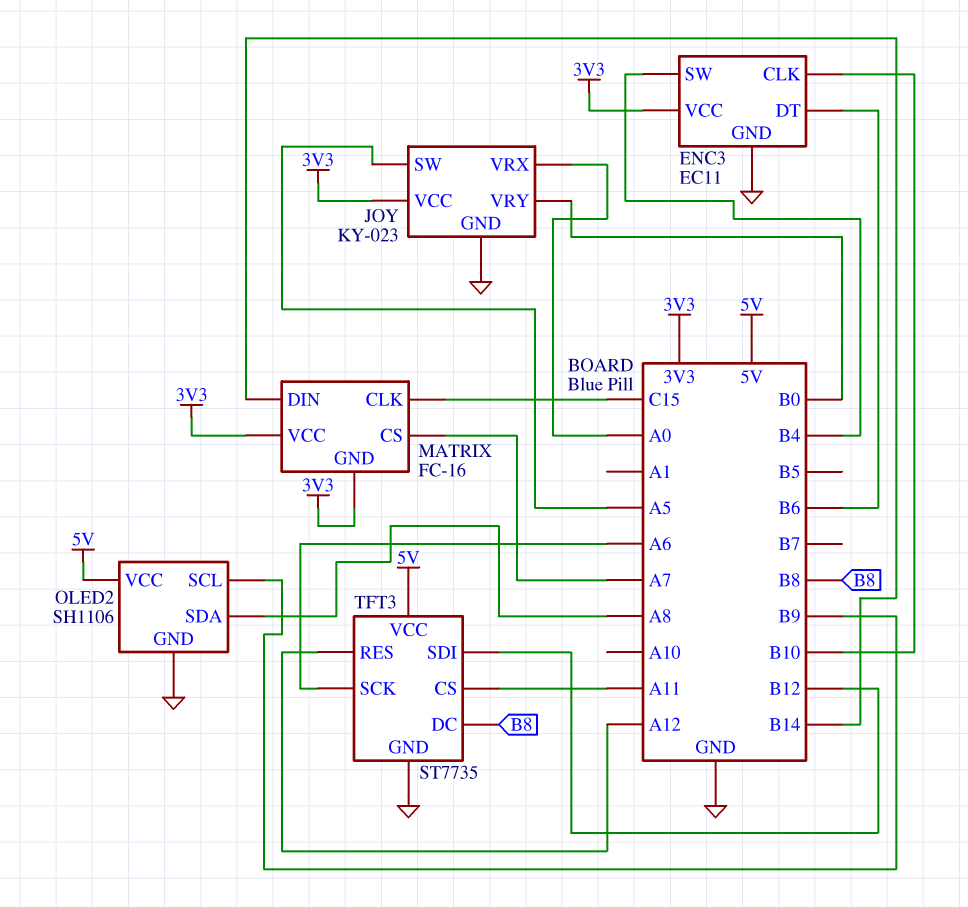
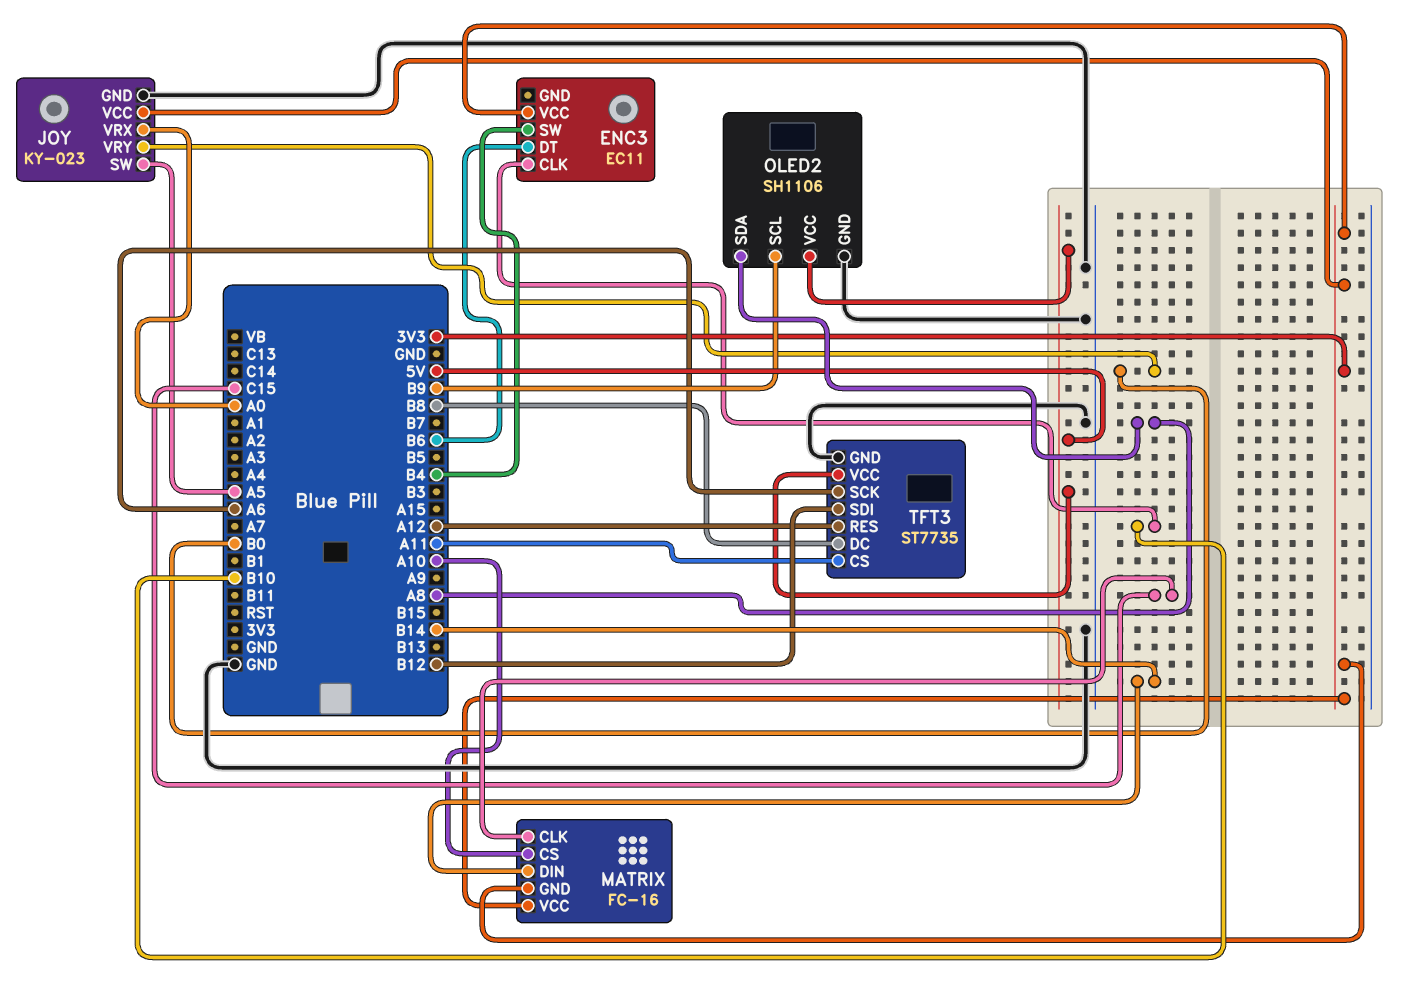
ENC3 pin GND: GND -> none
MATRIX pin CS: A7 -> A10

